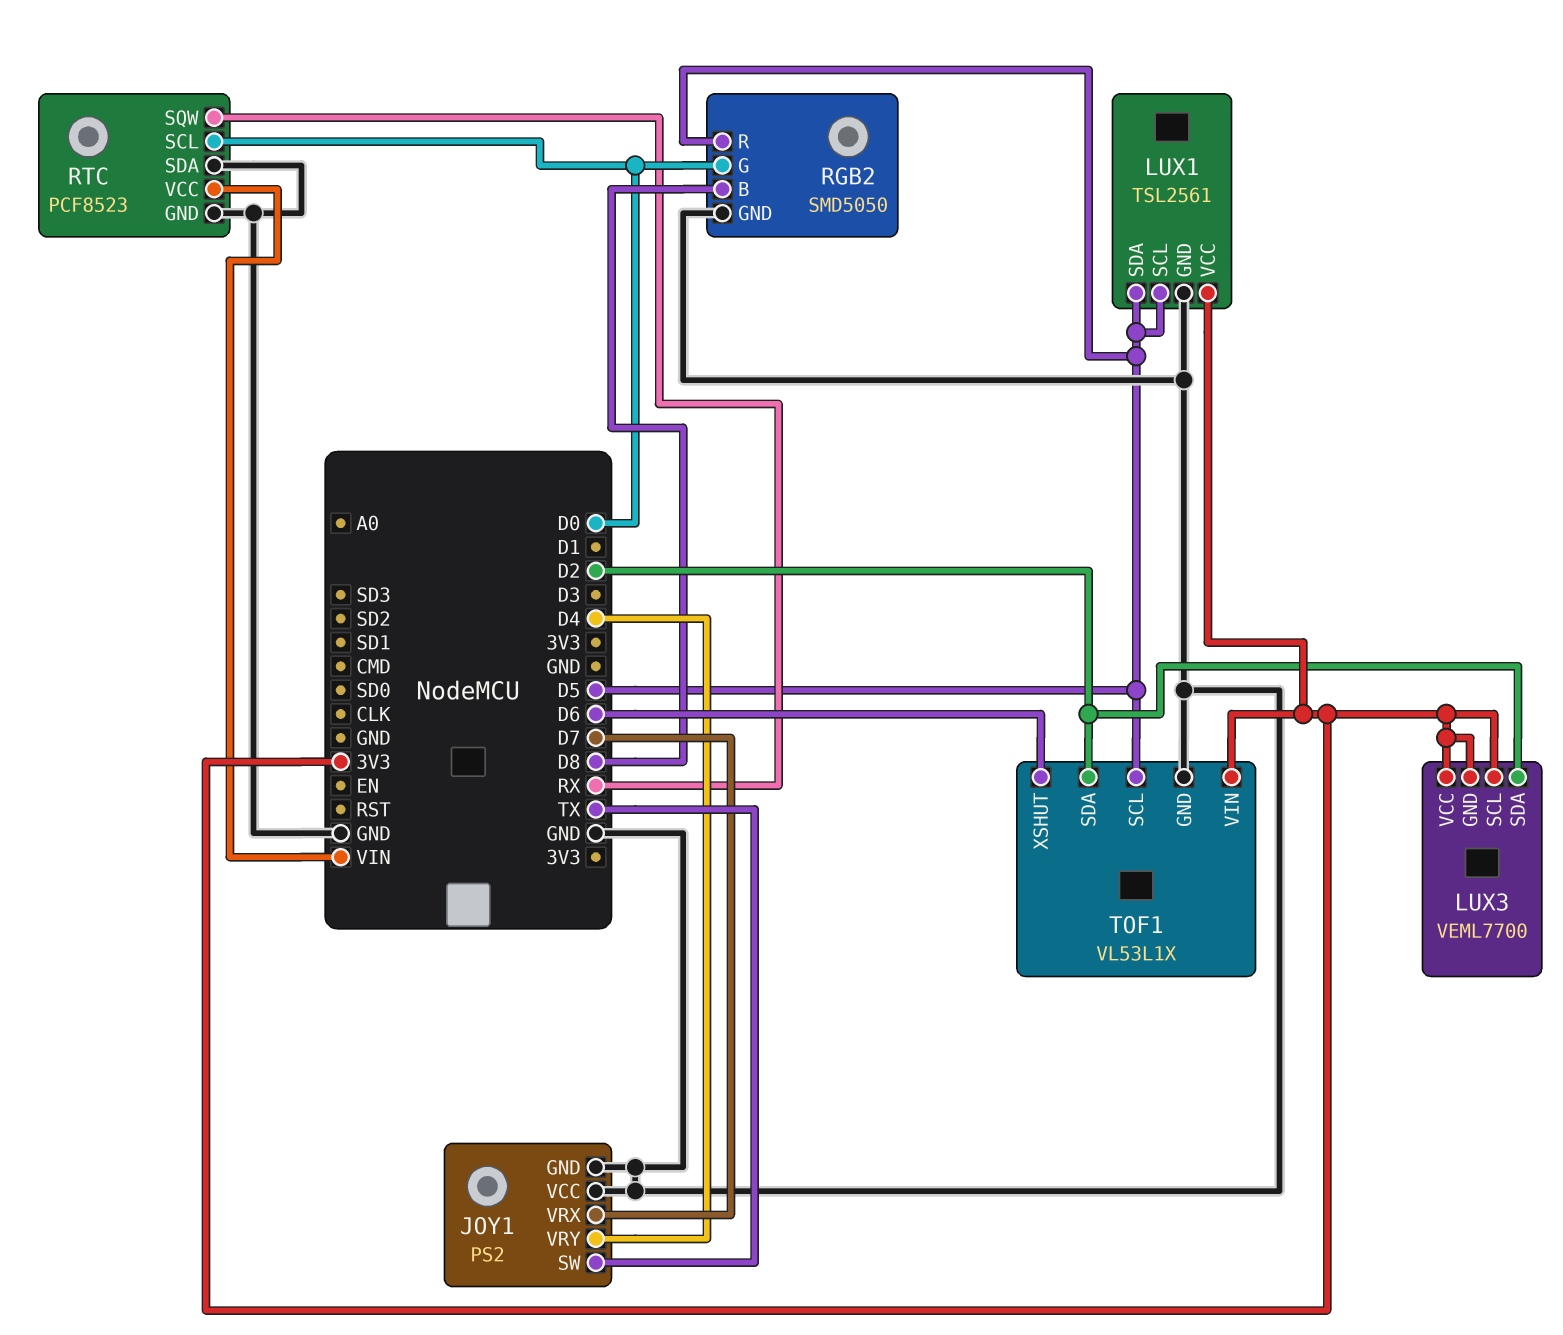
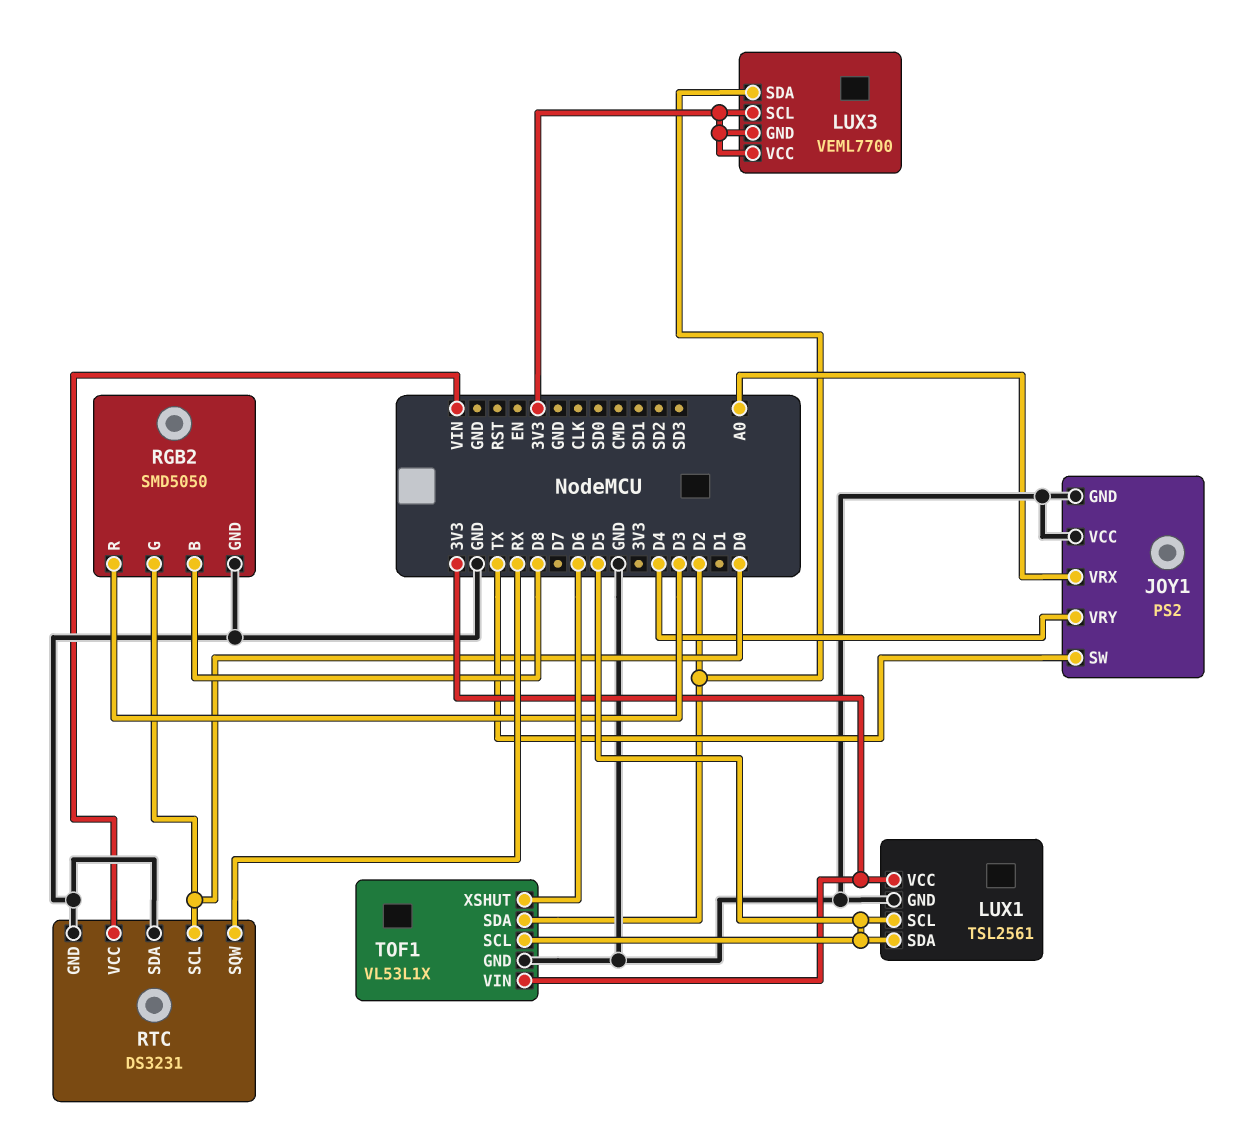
JOY1 pin VRX: D7 -> A0
RGB2 pin R: D5 -> D3
RTC: PCF8523 -> DS3231

